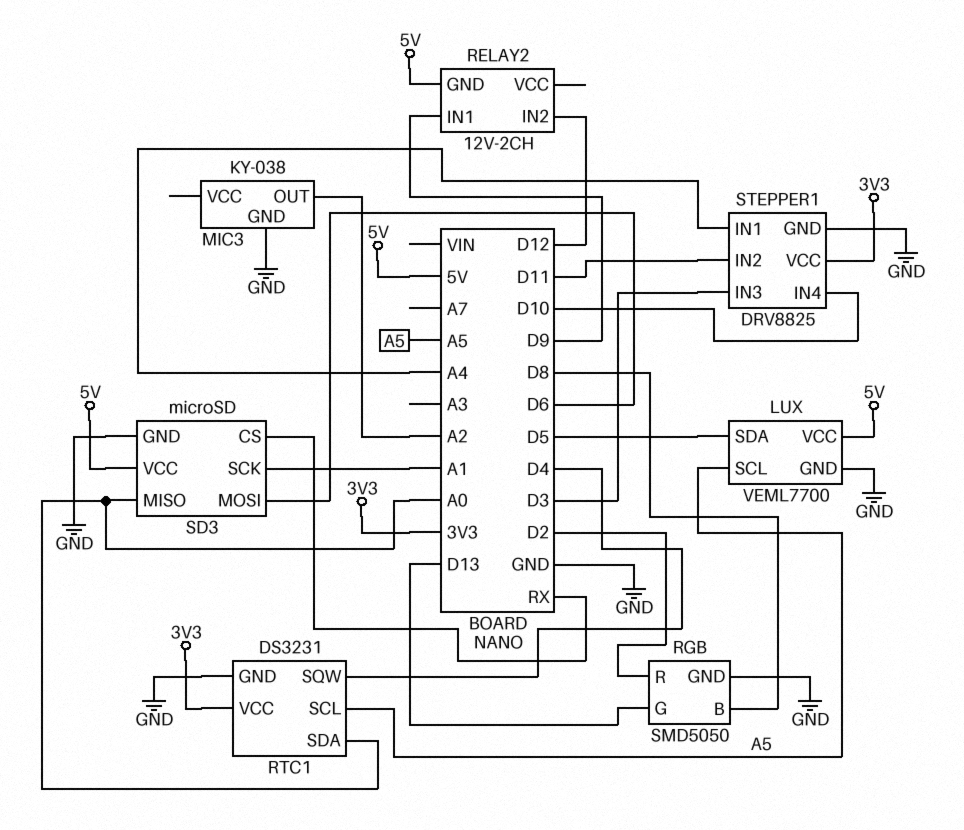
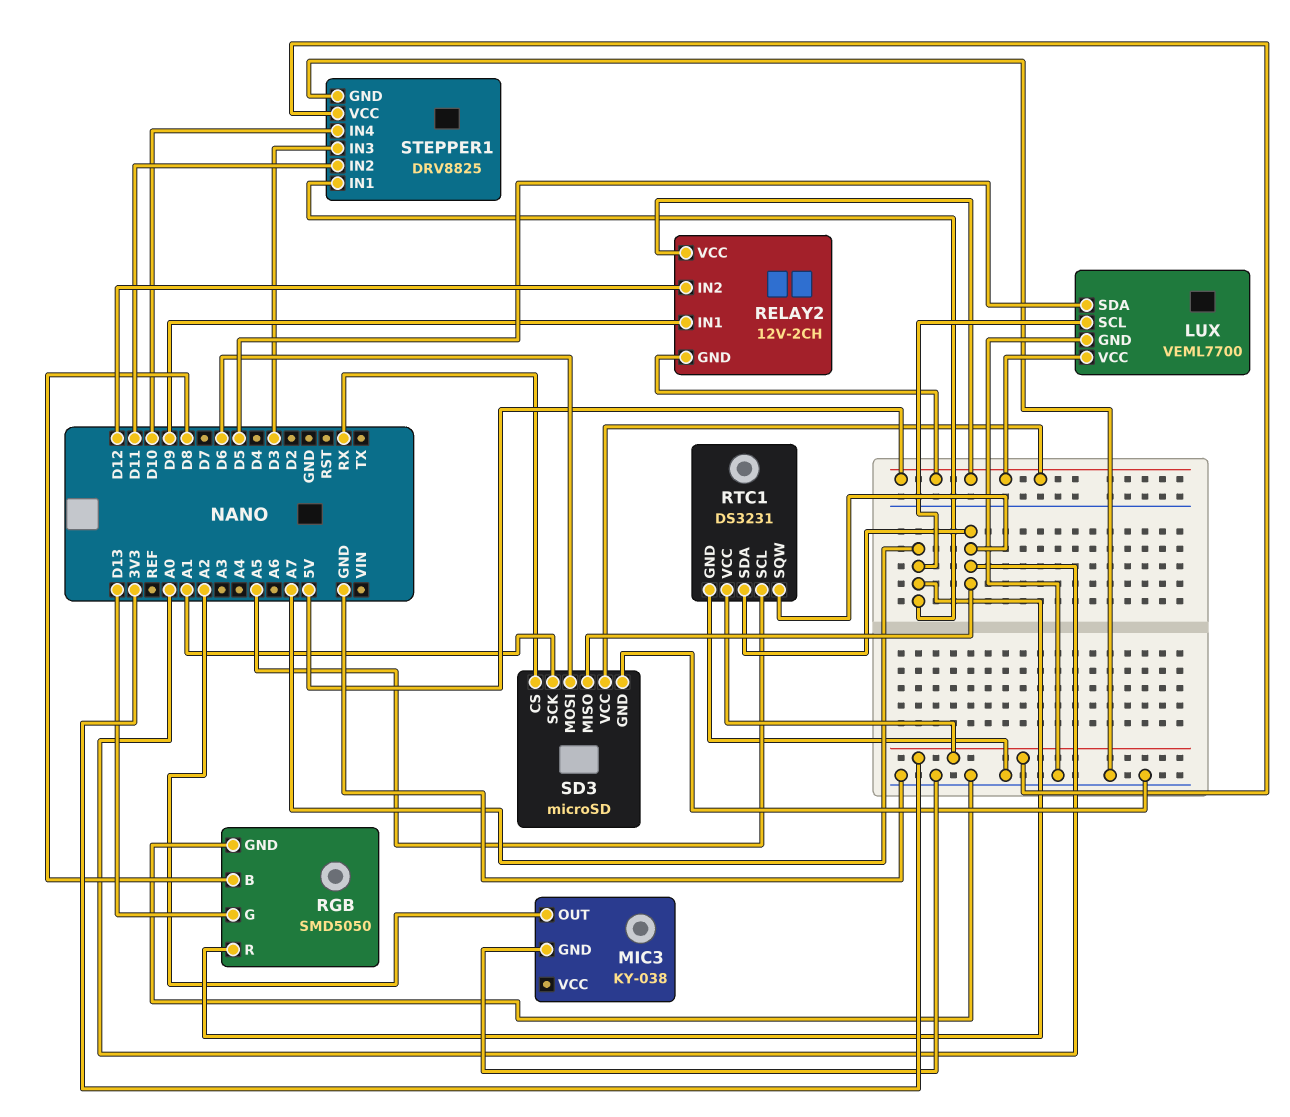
LUX pin SCL: A5 -> A7
RELAY2 pin VCC: none -> 5V
RGB pin R: D2 -> A7
RTC1 pin SQW: D4 -> A0
STEPPER1 pin IN1: A4 -> A7

